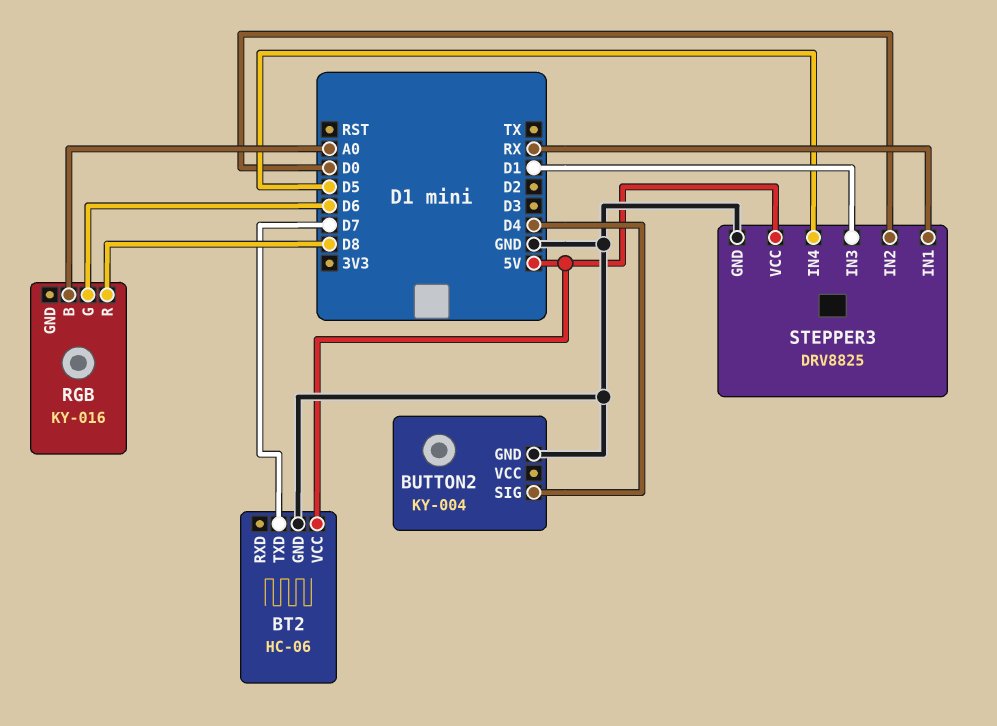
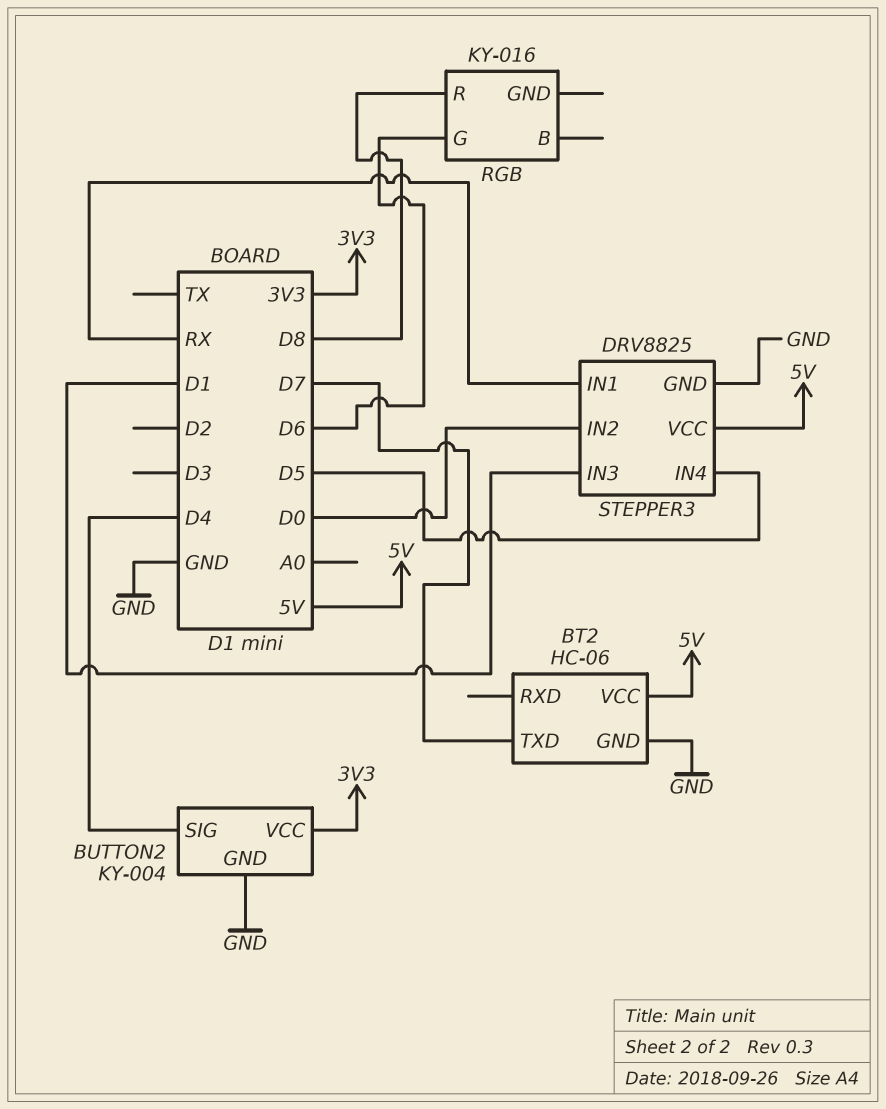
BUTTON2 pin VCC: none -> 3V3
RGB pin B: A0 -> none

